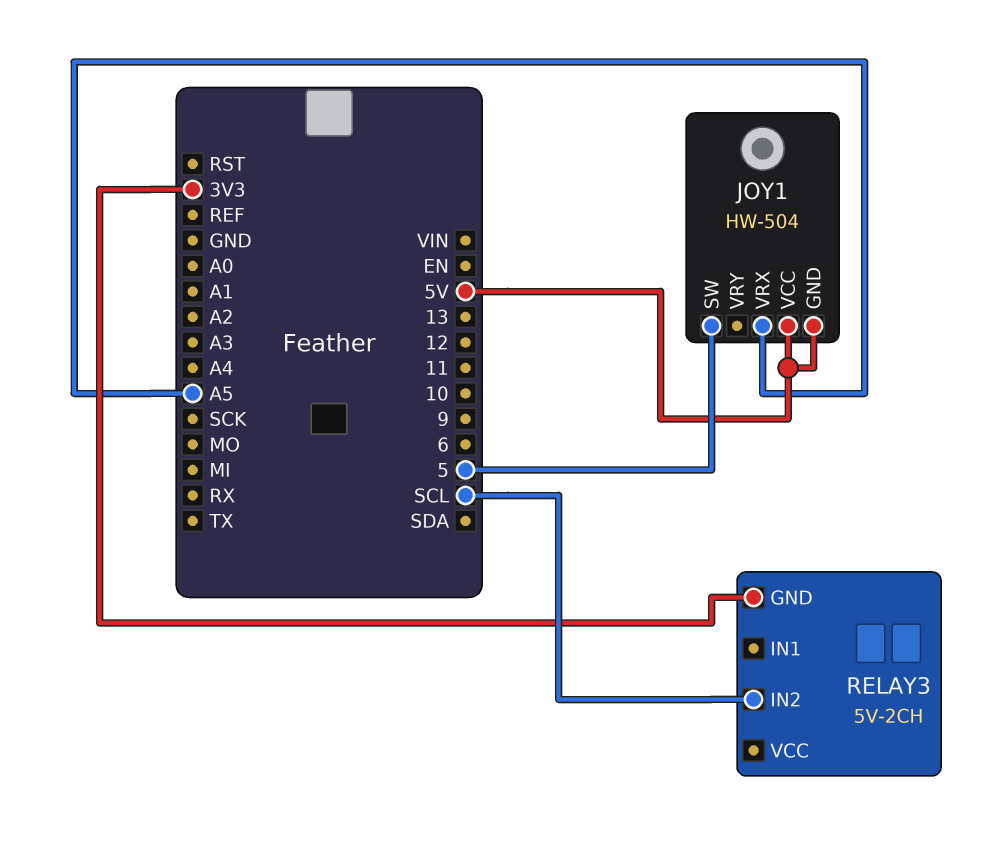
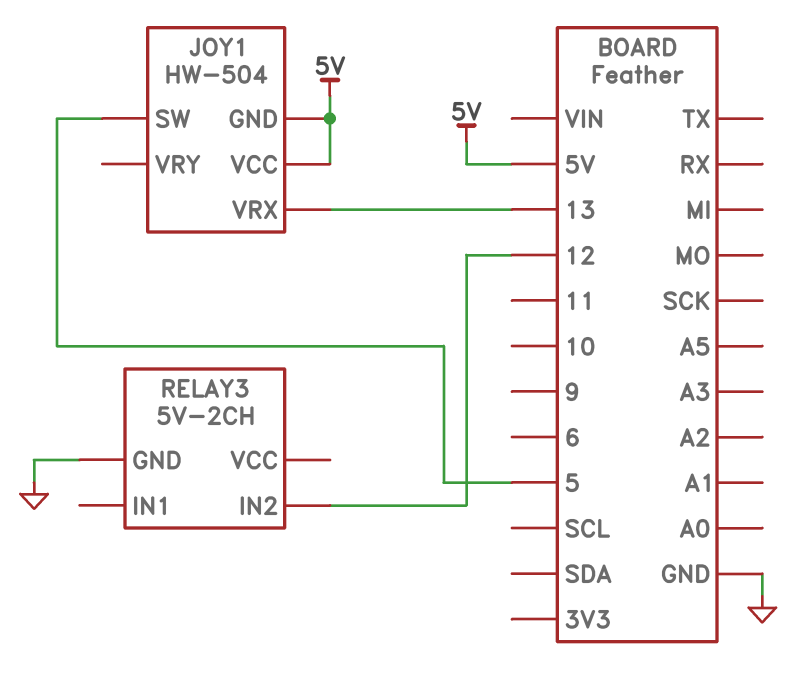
JOY1 pin VRX: A5 -> 13
RELAY3 pin GND: 3V3 -> GND
RELAY3 pin IN2: SCL -> 12

